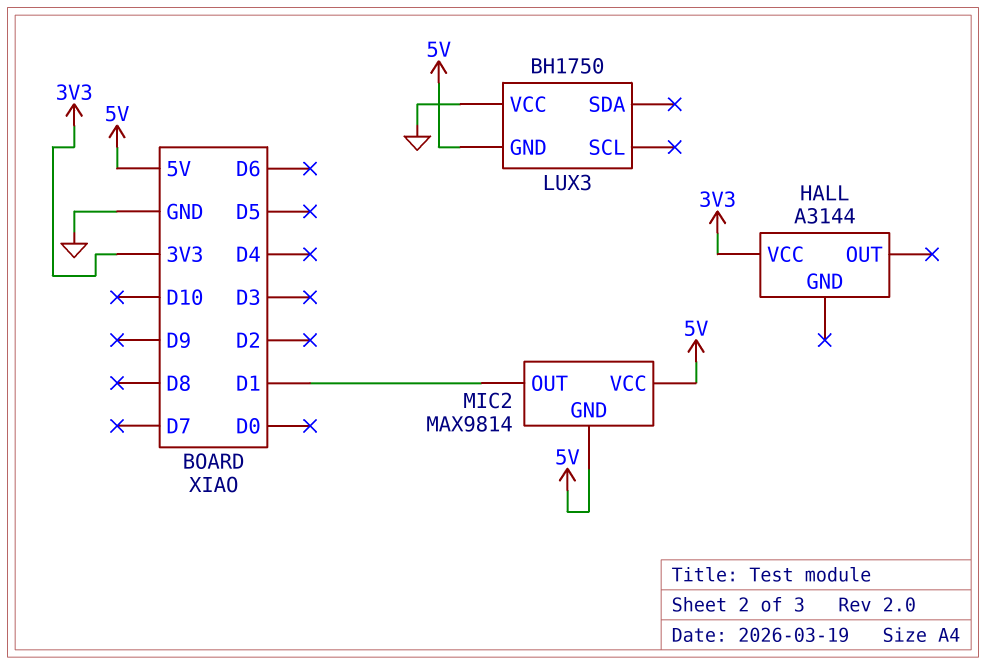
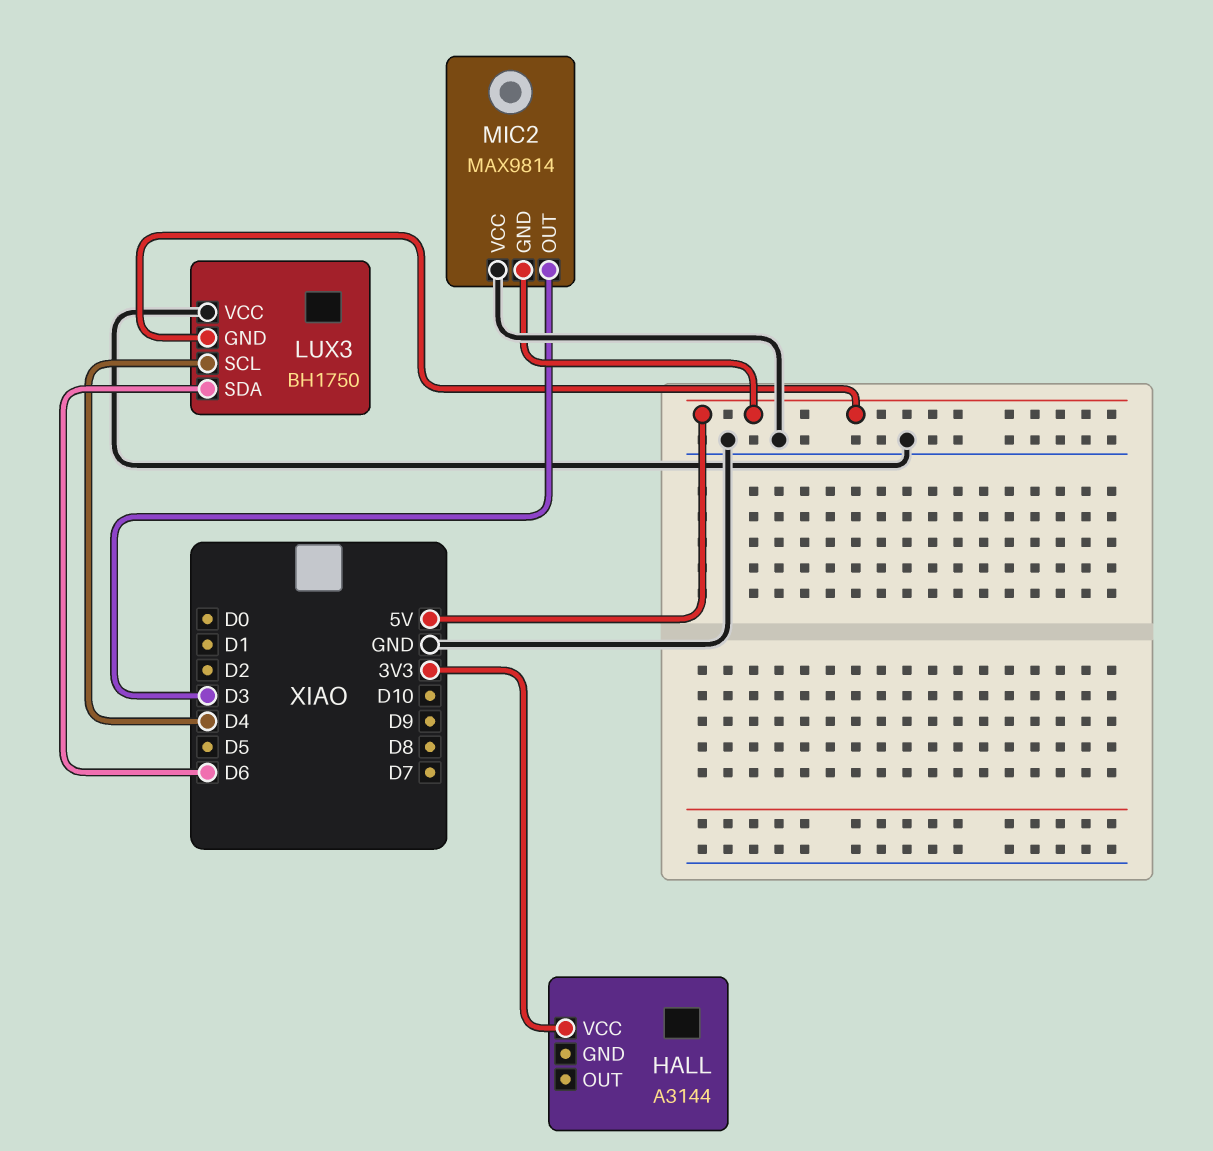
LUX3 pin SCL: none -> D4
LUX3 pin SDA: none -> D6
MIC2 pin OUT: D1 -> D3
MIC2 pin VCC: 5V -> GND

